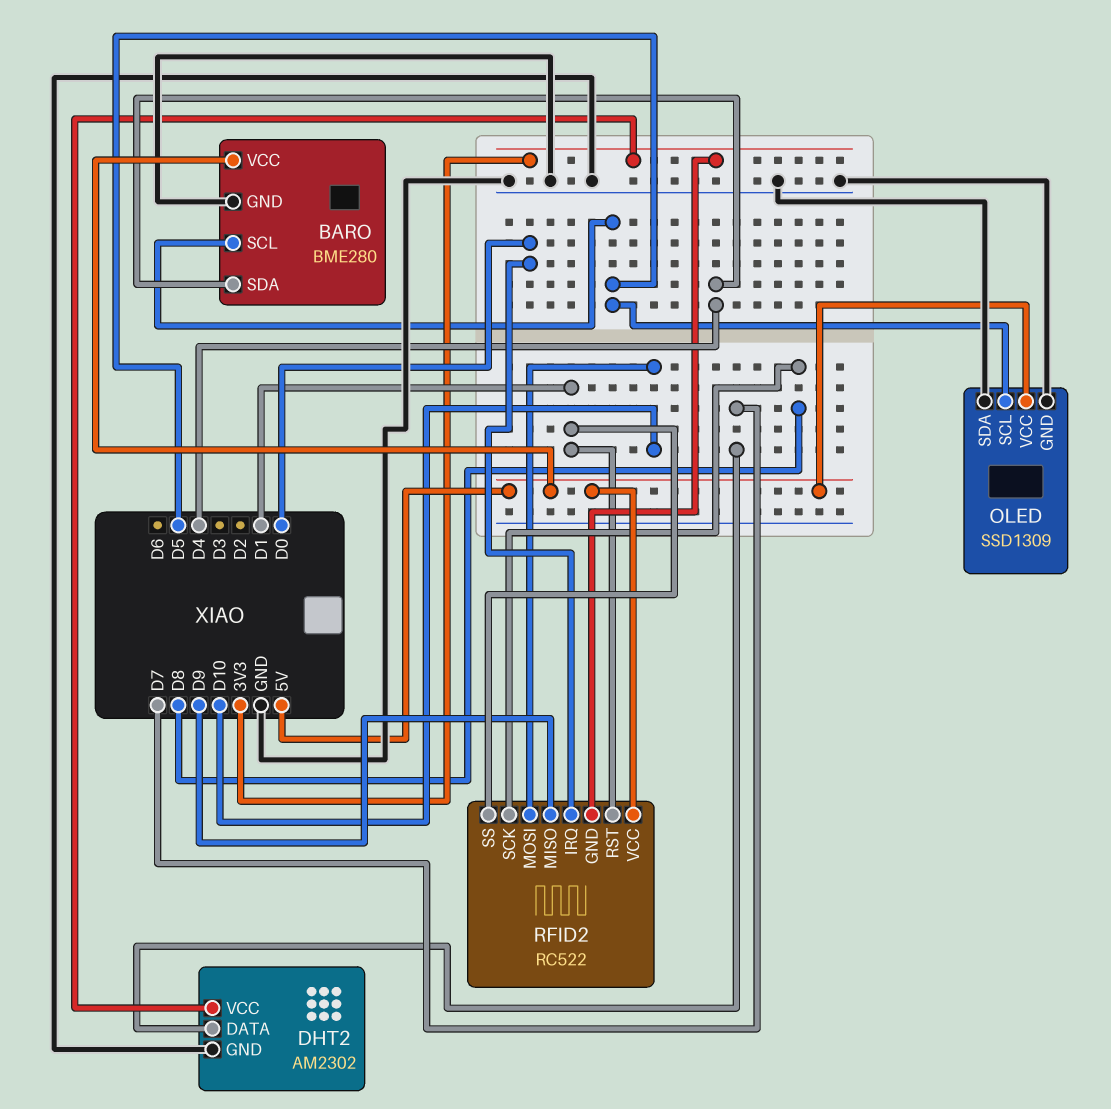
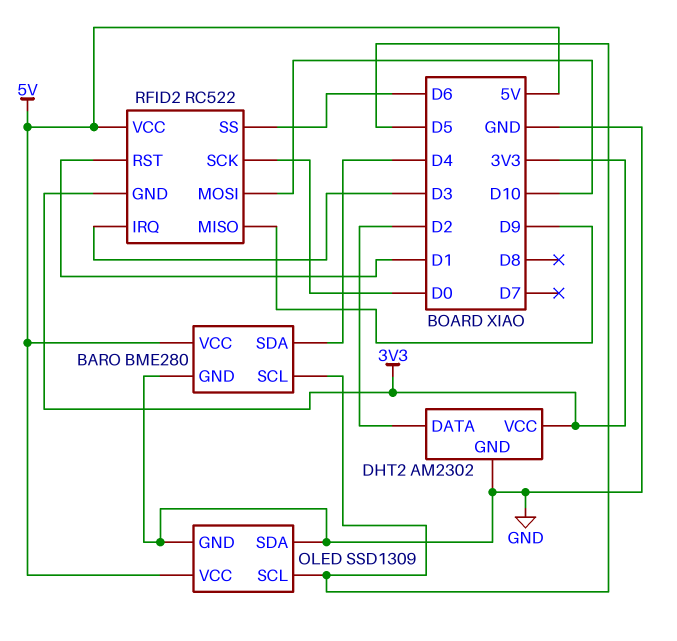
DHT2 pin DATA: D7 -> D2
RFID2 pin IRQ: D0 -> D3
RFID2 pin SCK: D8 -> D0
RFID2 pin SS: D1 -> D6

